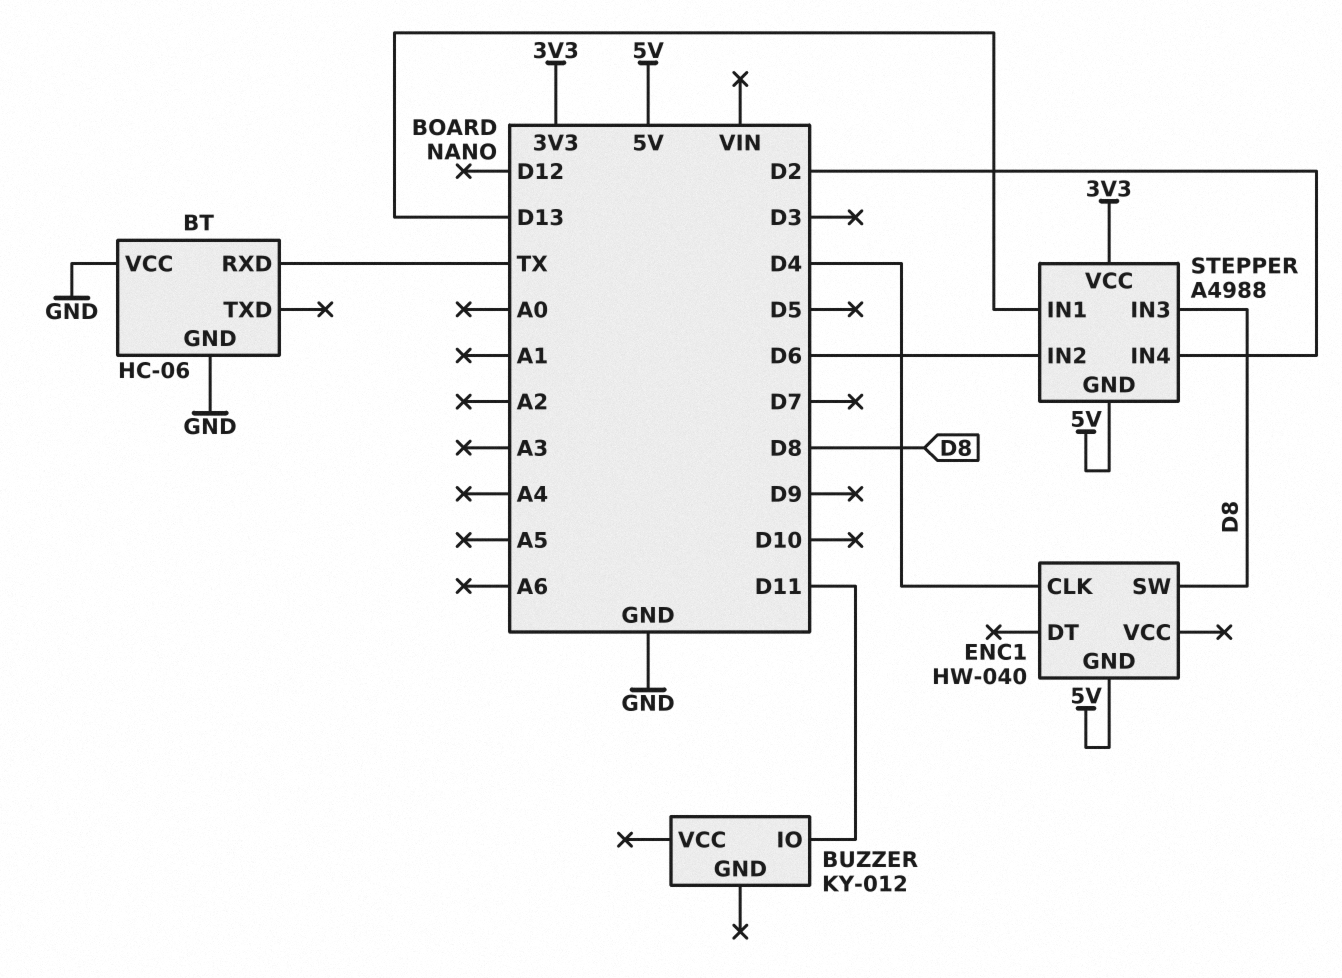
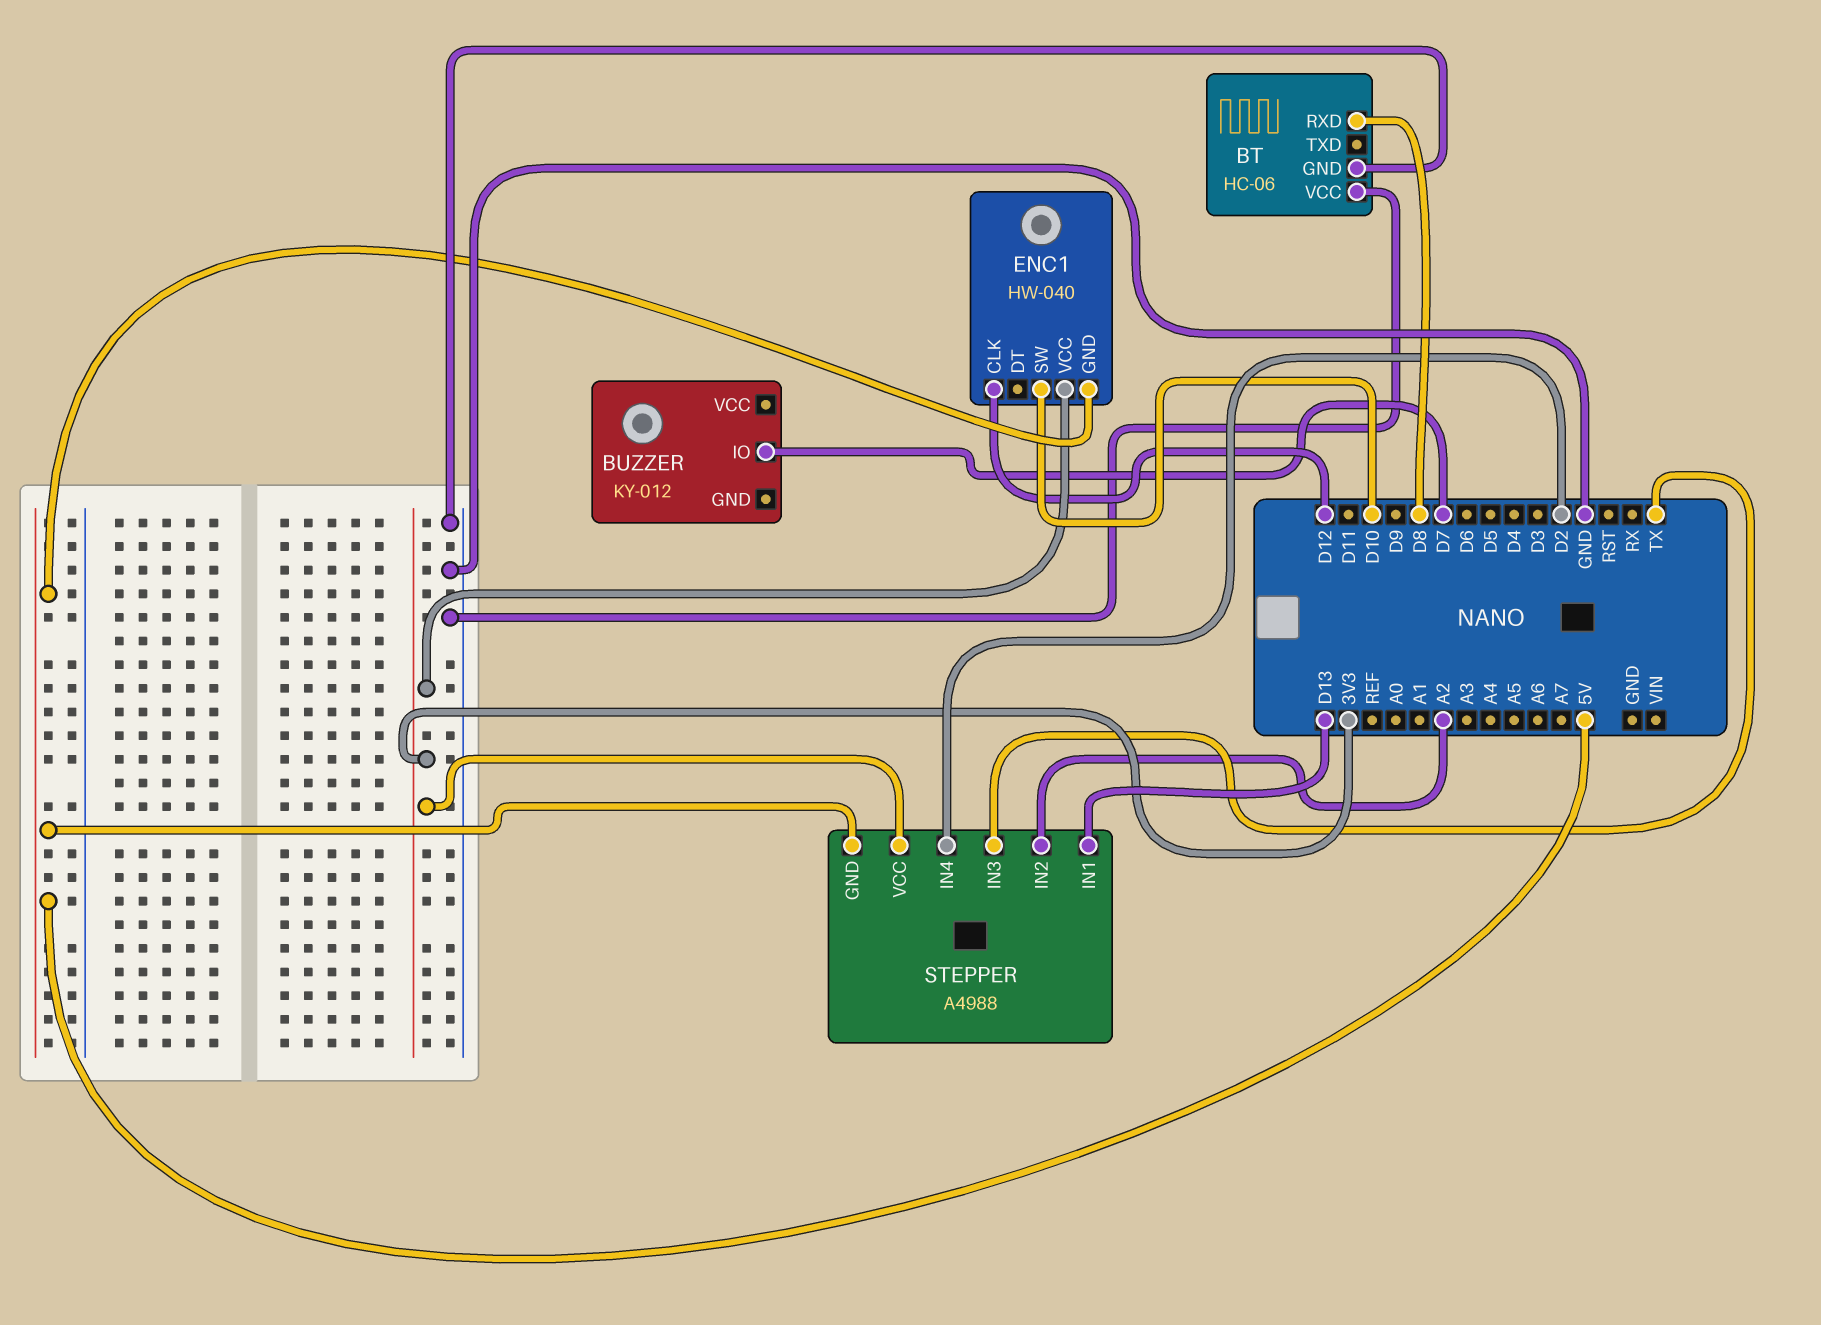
BT pin RXD: TX -> D8
BUZZER pin IO: D11 -> D7
ENC1 pin CLK: D4 -> D12
ENC1 pin SW: D8 -> D10
ENC1 pin VCC: none -> 3V3
STEPPER pin IN2: D6 -> A2
STEPPER pin IN3: D8 -> TX

